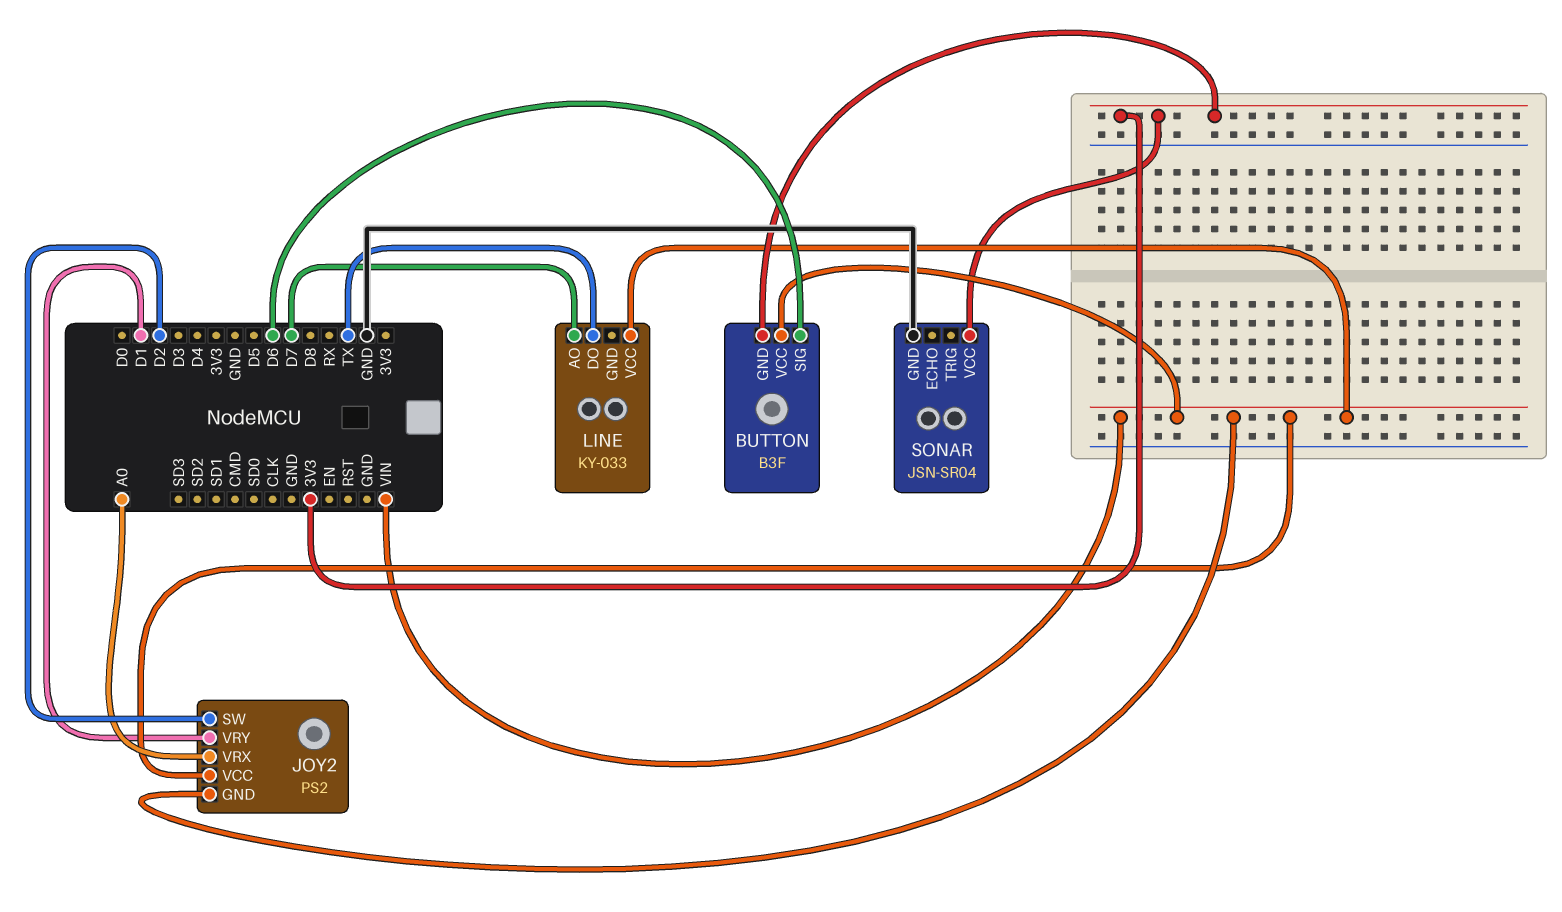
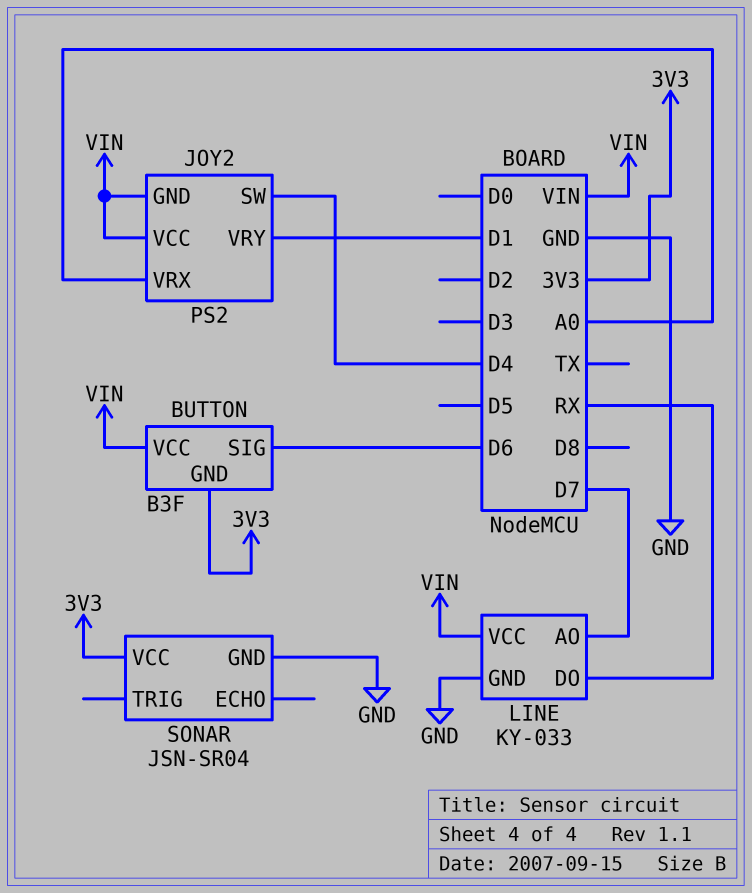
JOY2 pin SW: D2 -> D4
LINE pin DO: TX -> RX
LINE pin GND: none -> GND

